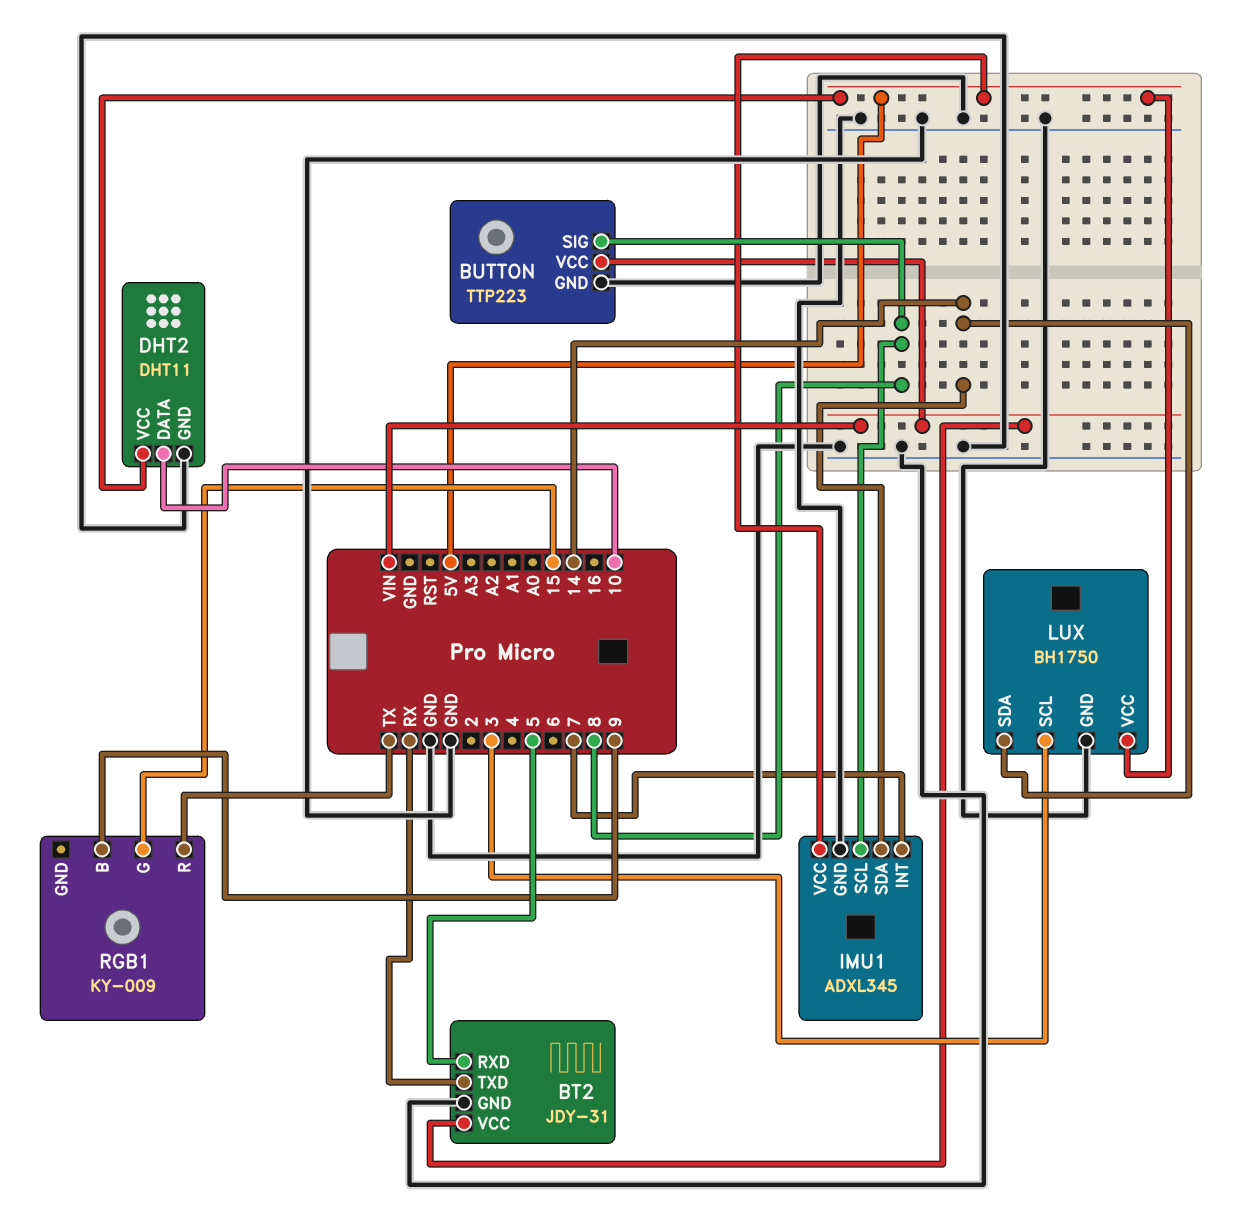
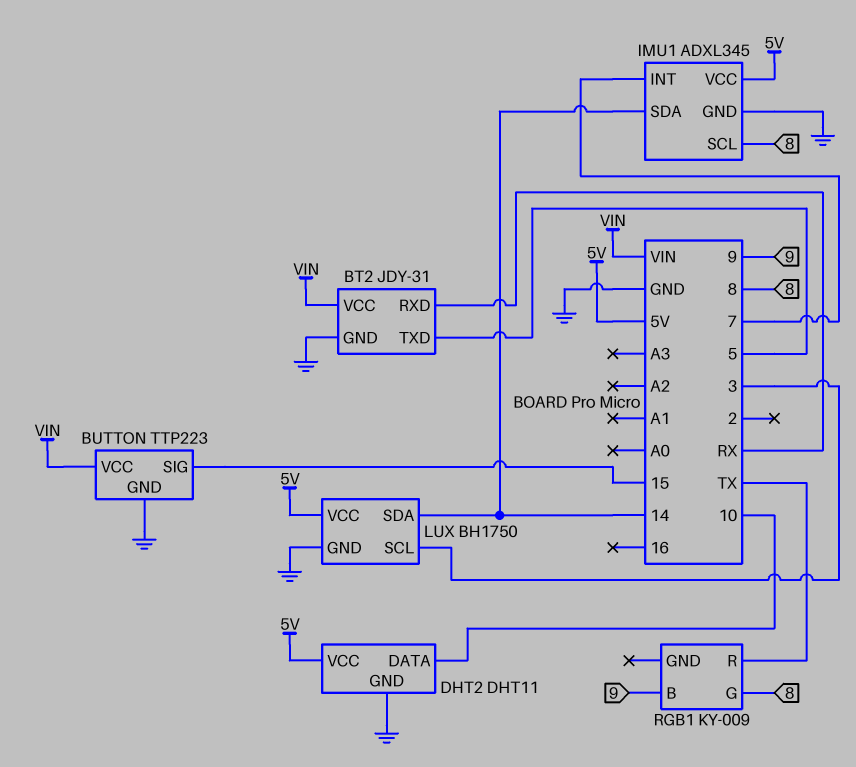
BT2 pin RXD: 5 -> RX
BT2 pin TXD: RX -> 5
BUTTON pin SIG: 8 -> 15
RGB1 pin G: 15 -> 8

